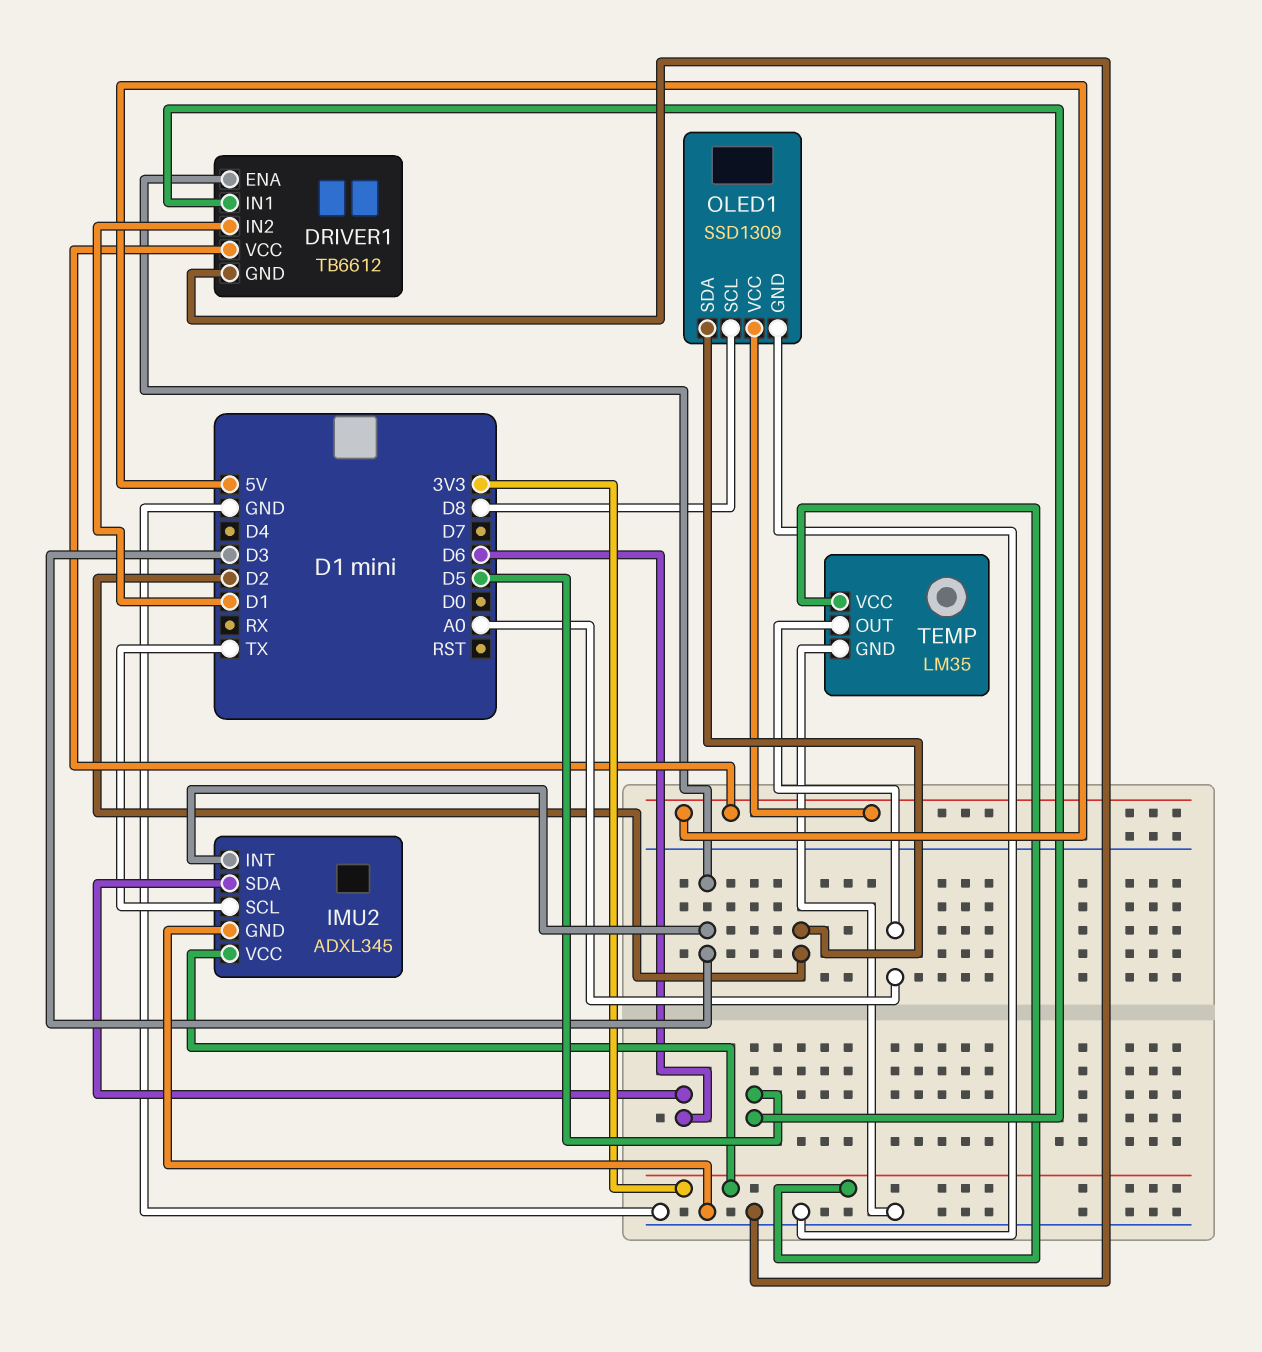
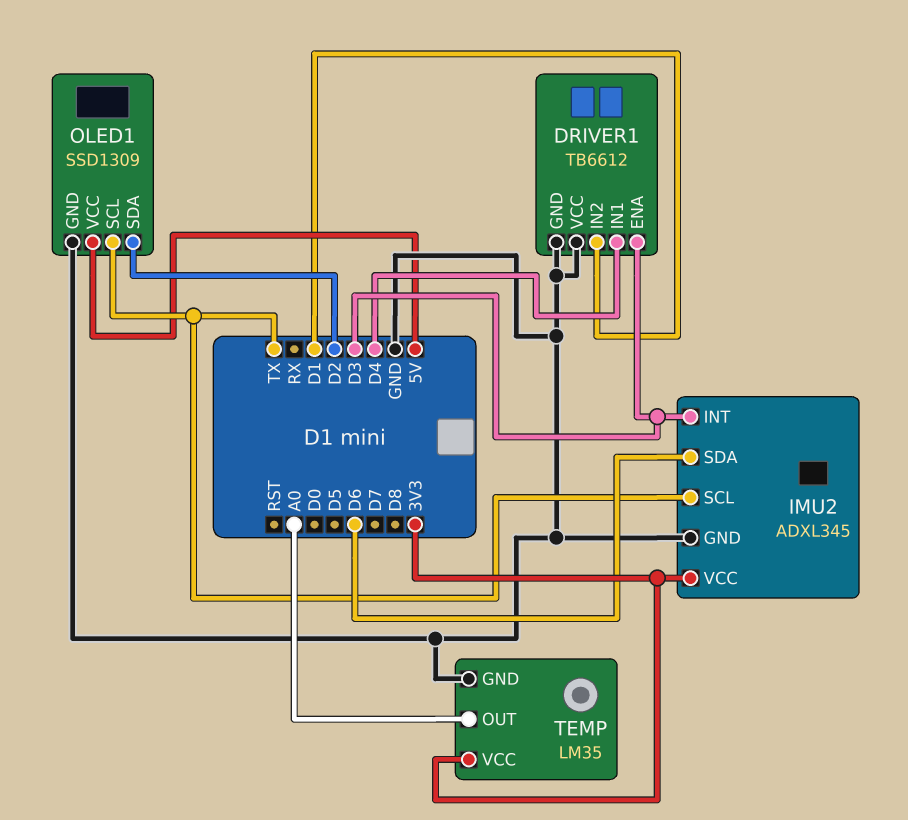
DRIVER1 pin IN1: D5 -> D4
DRIVER1 pin VCC: 5V -> GND
OLED1 pin SCL: D8 -> TX

